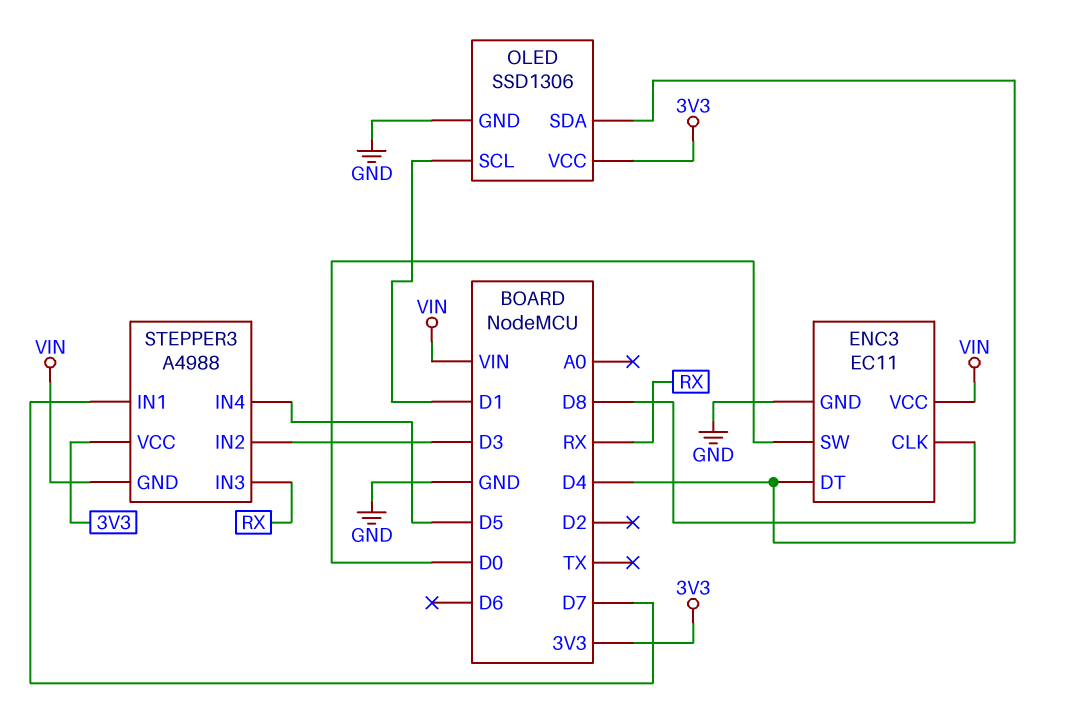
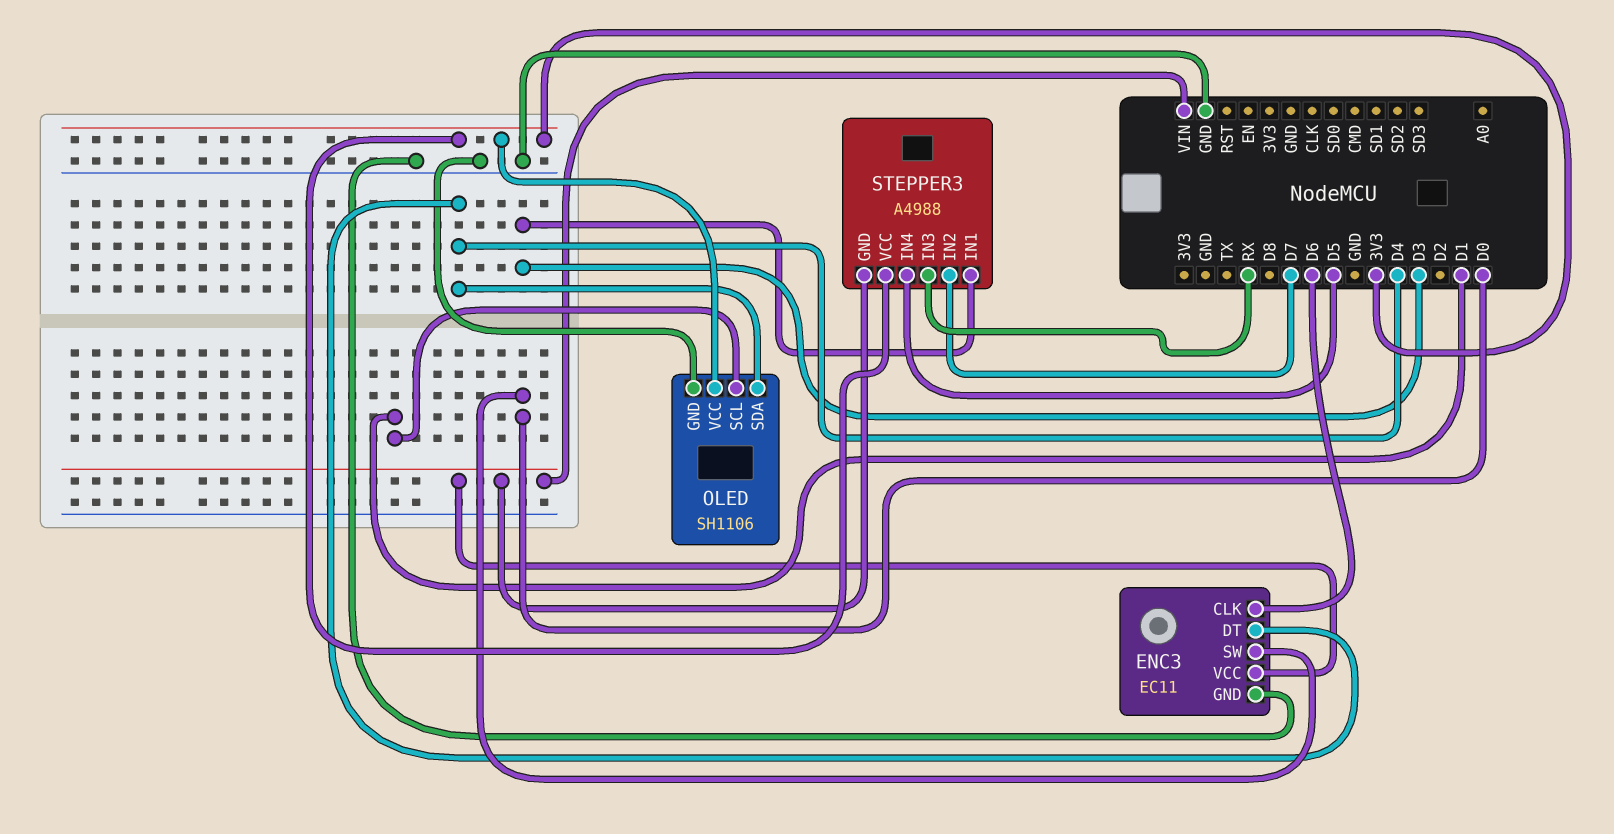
ENC3 pin CLK: D8 -> D6
OLED: SSD1306 -> SH1106
STEPPER3 pin IN1: D7 -> D3
STEPPER3 pin IN2: D3 -> D7

